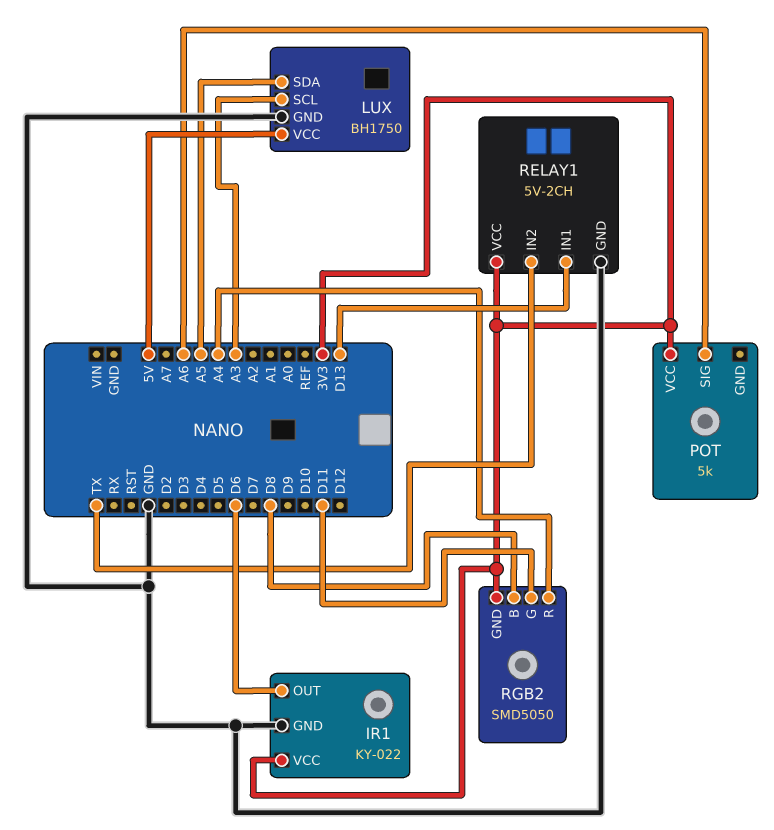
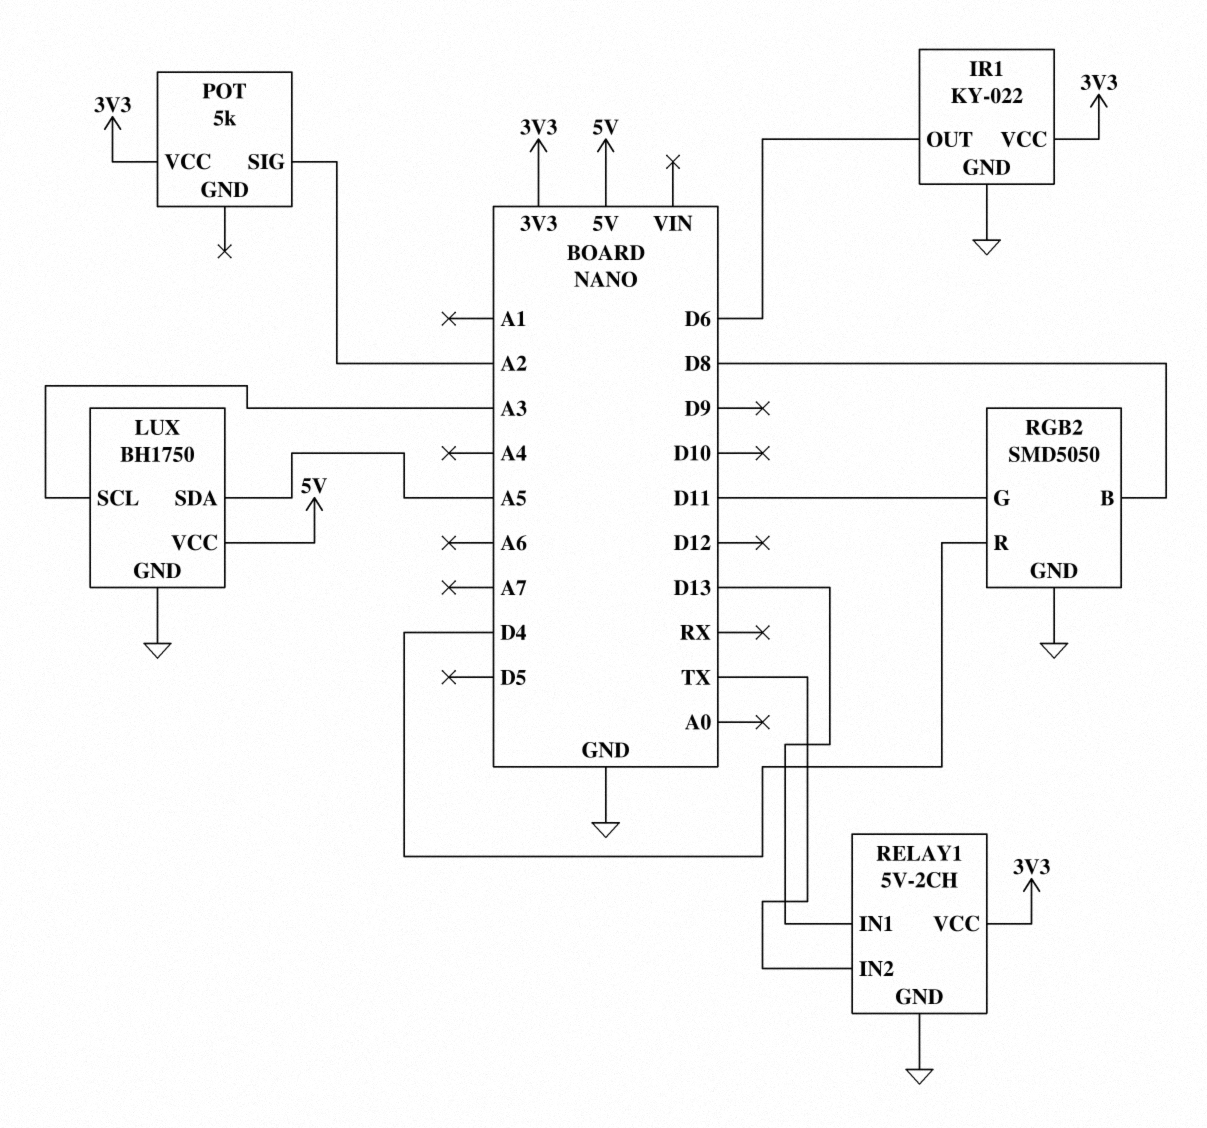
POT pin SIG: A6 -> A2
RGB2 pin GND: 3V3 -> GND
RGB2 pin R: A4 -> D4

